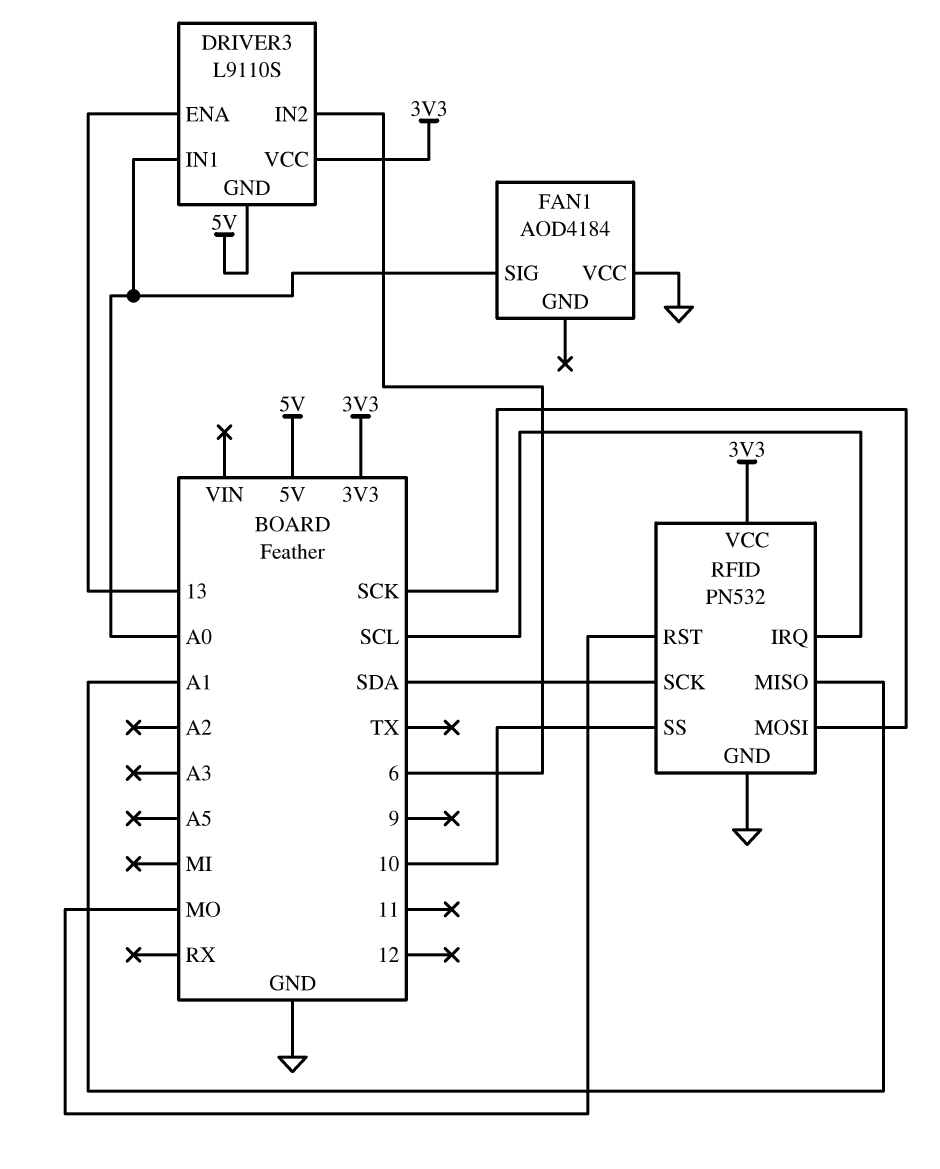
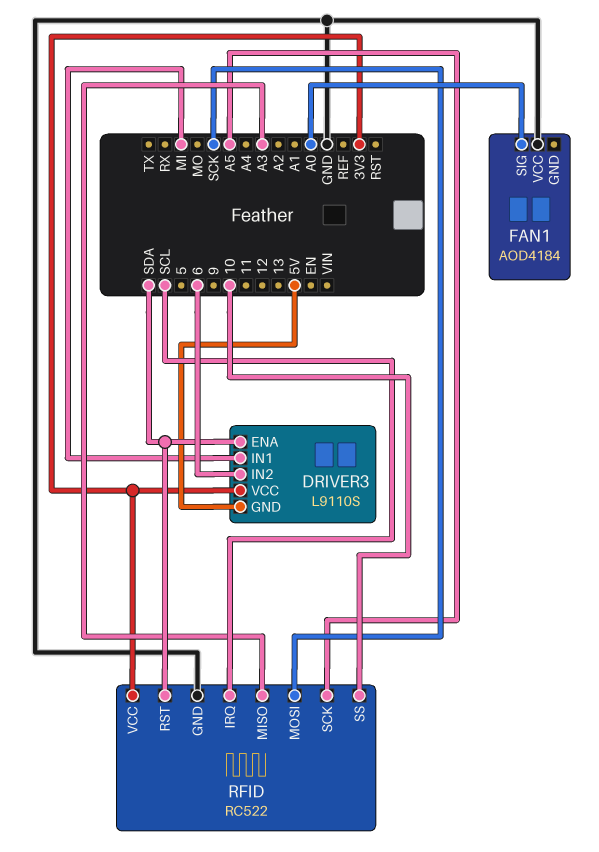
DRIVER3 pin ENA: 13 -> SDA
DRIVER3 pin IN1: A0 -> MI
RFID: PN532 -> RC522
RFID pin MISO: A1 -> A3
RFID pin RST: MO -> SDA
RFID pin SCK: SDA -> A5

